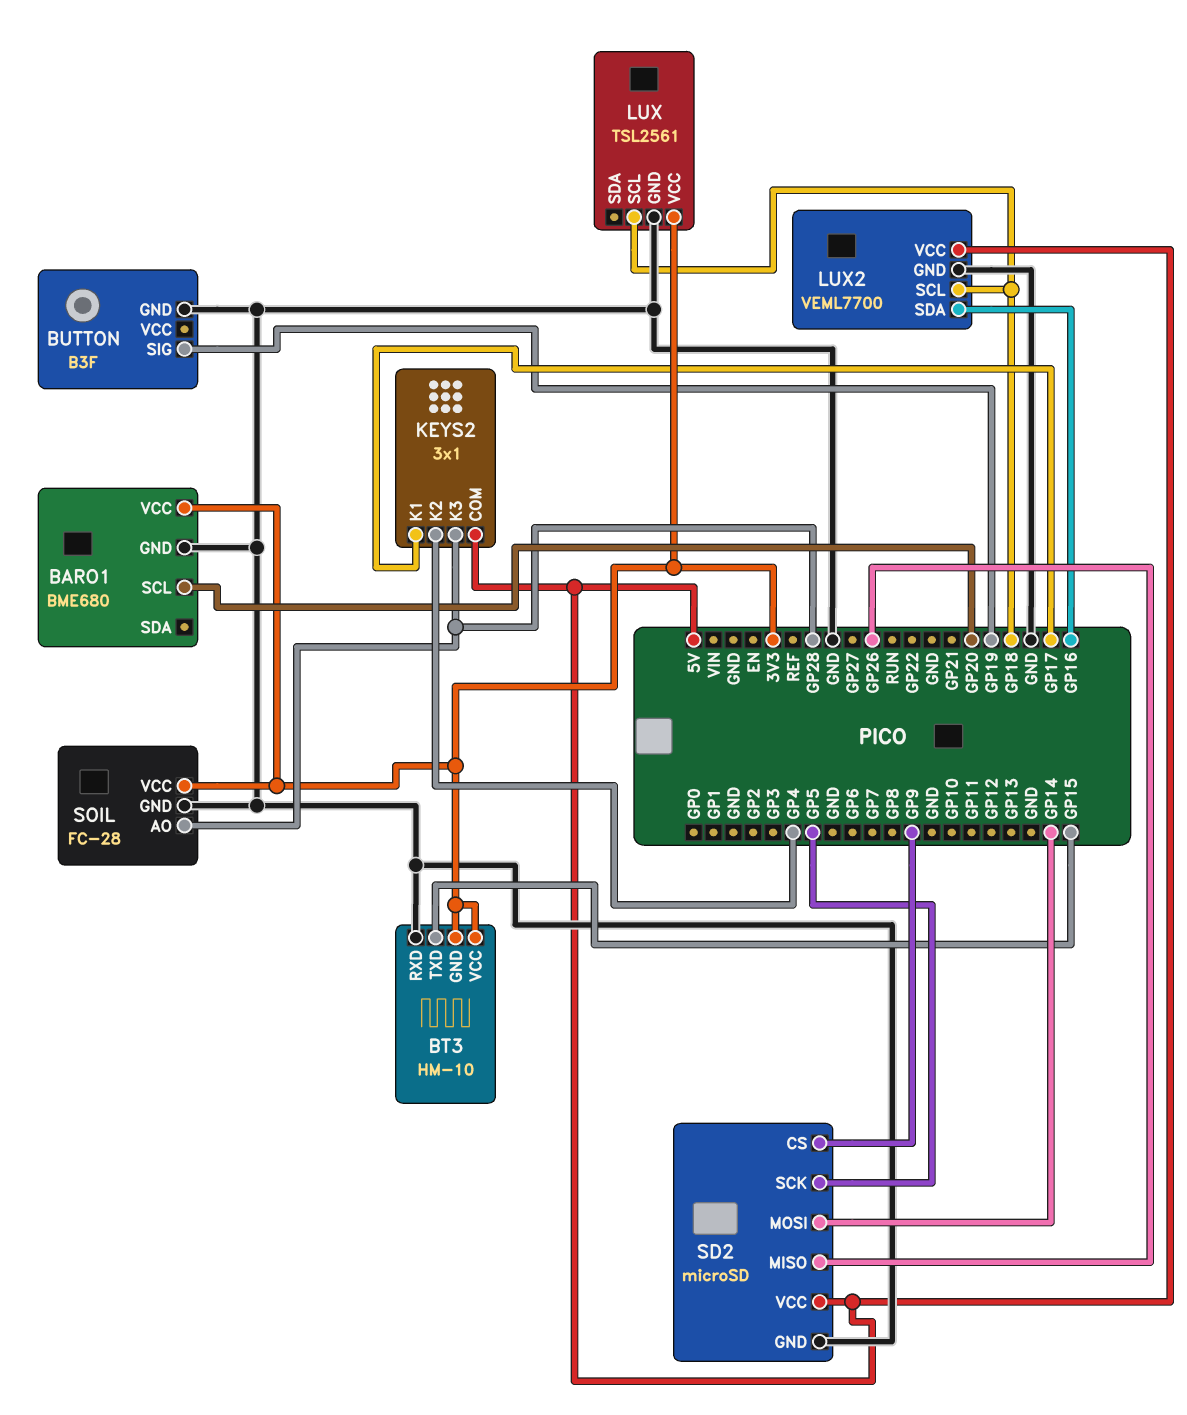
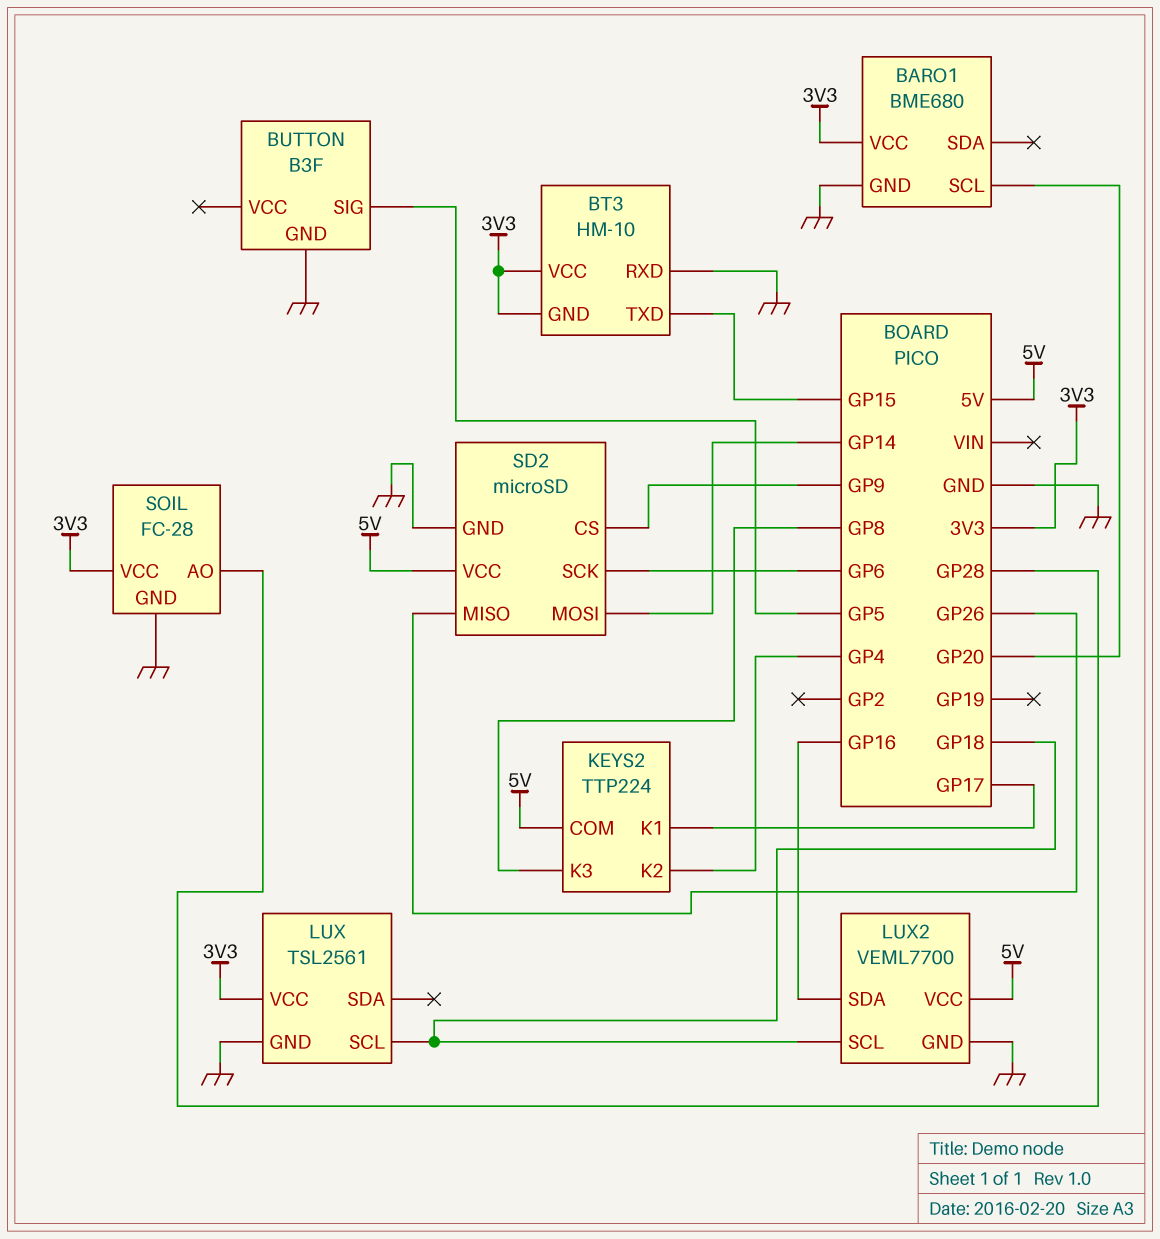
BUTTON pin SIG: GP19 -> GP5
KEYS2: 3x1 -> TTP224
KEYS2 pin K3: GP28 -> GP8
SD2 pin SCK: GP5 -> GP6

